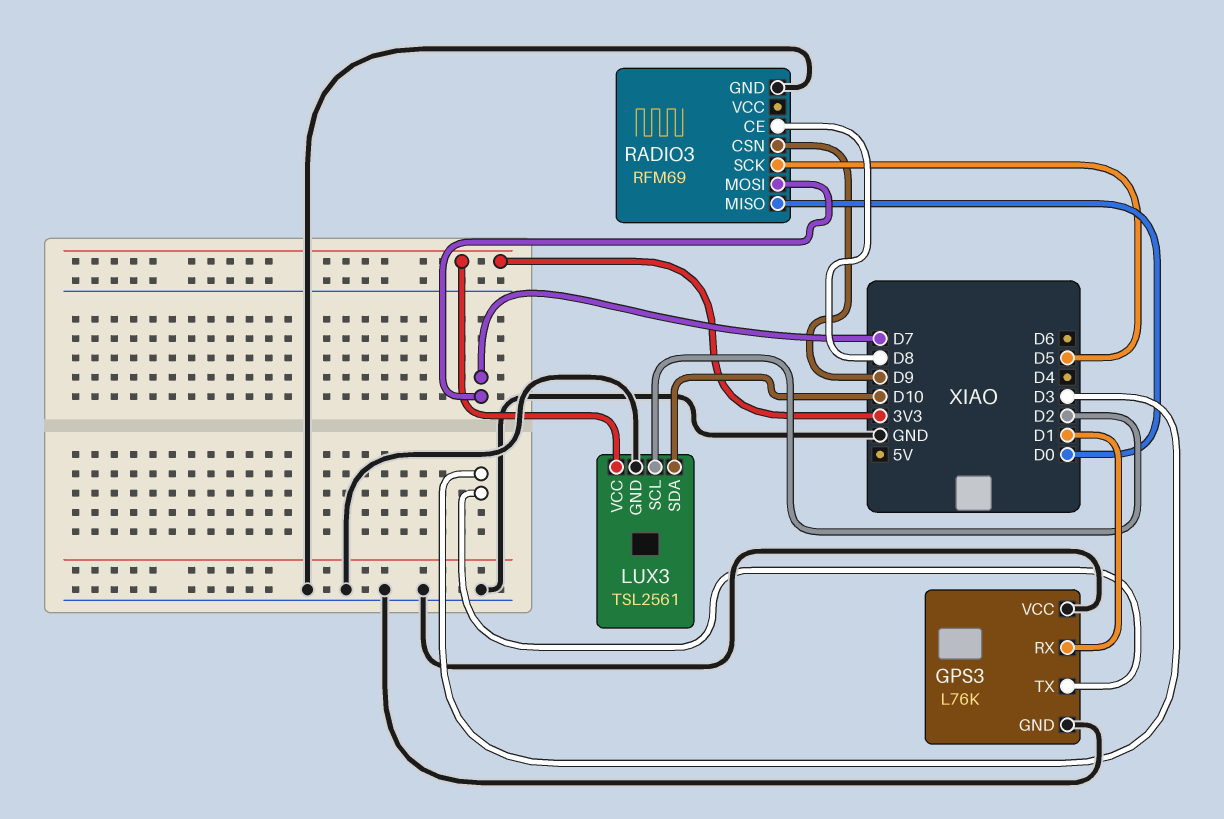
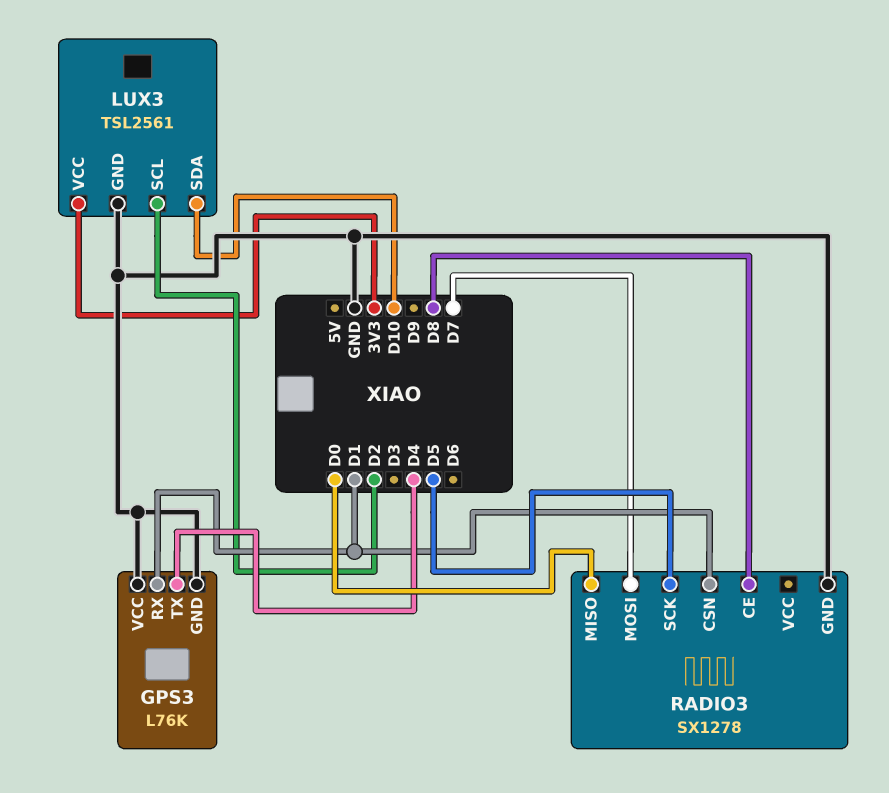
GPS3 pin TX: D3 -> D4
RADIO3: RFM69 -> SX1278
RADIO3 pin CSN: D9 -> D1

